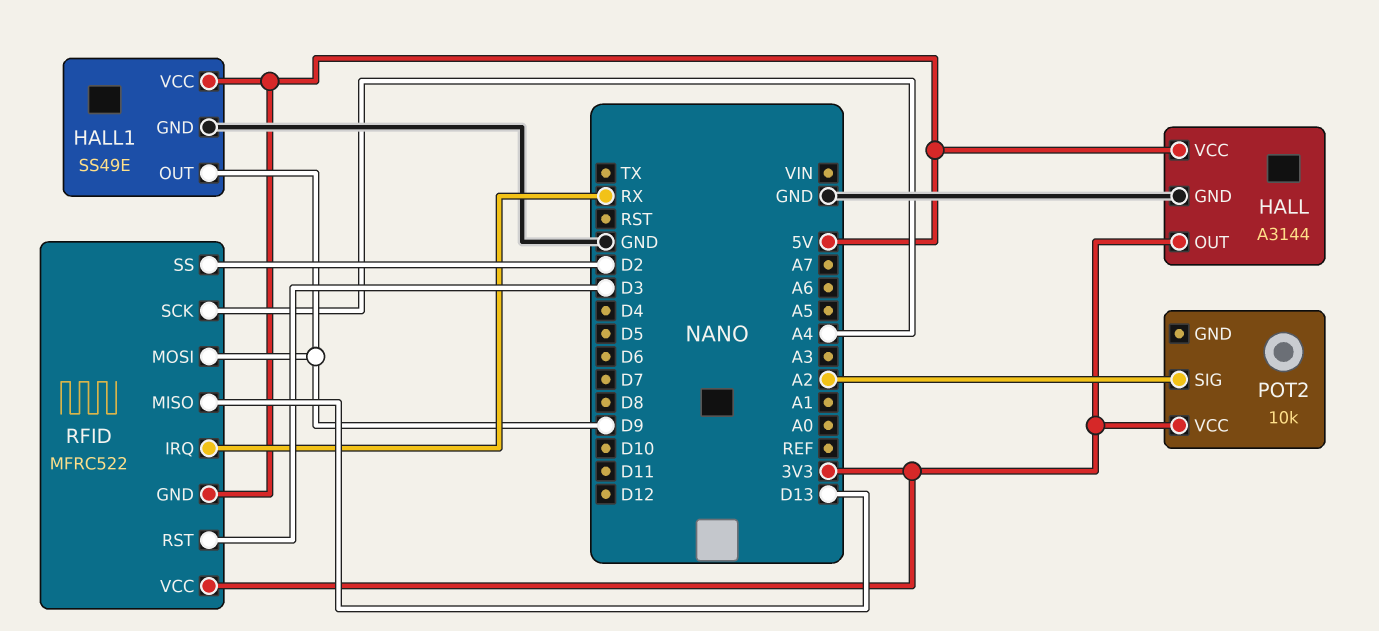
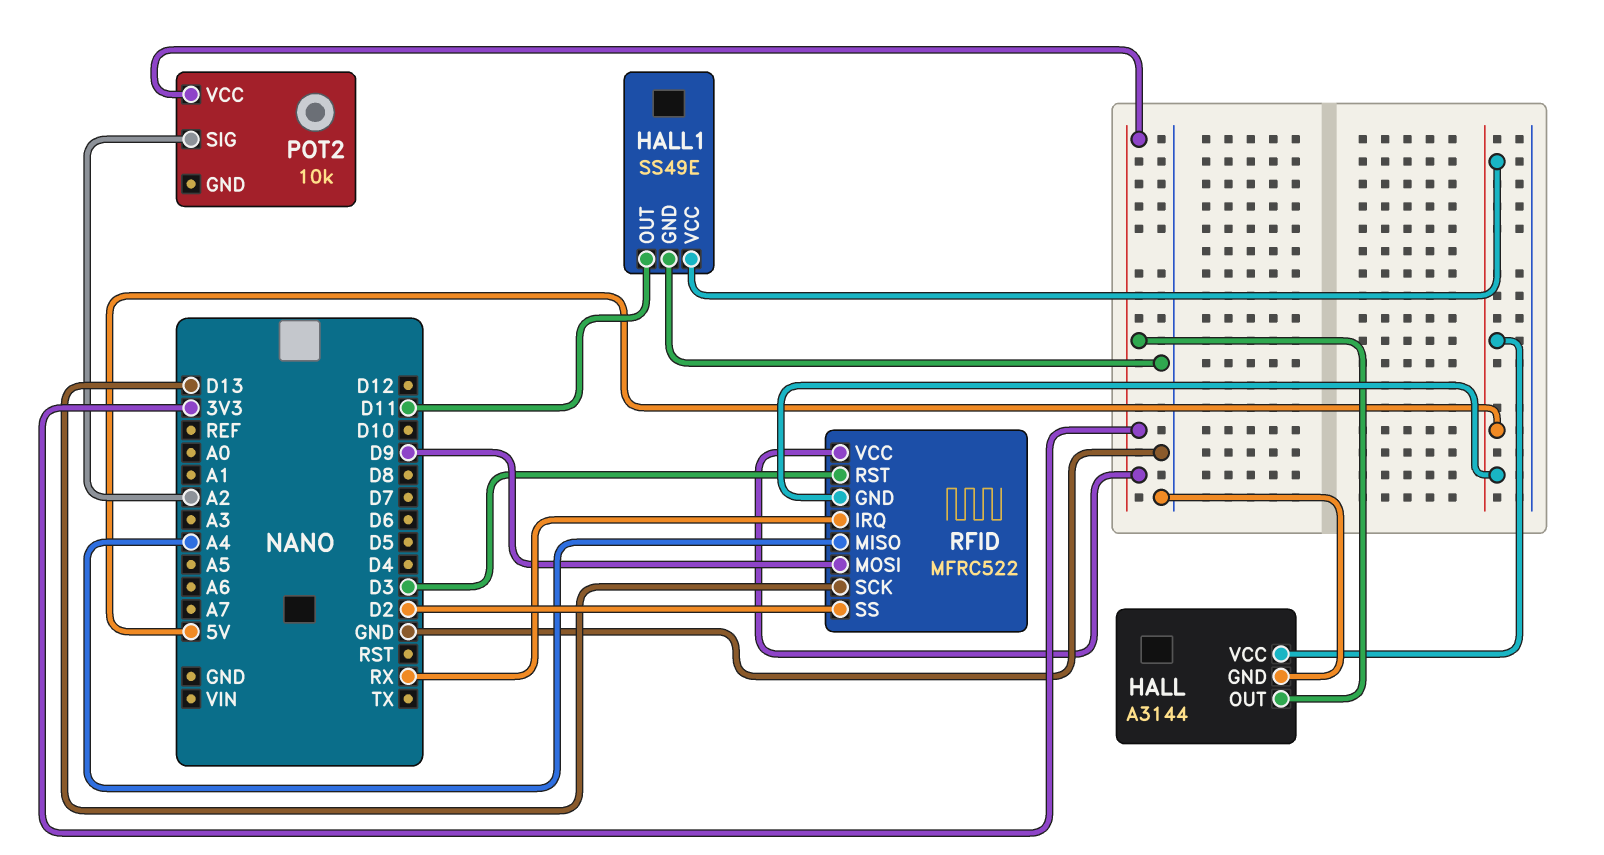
HALL1 pin OUT: D9 -> D11
RFID pin MISO: D13 -> A4
RFID pin SCK: A4 -> D13

